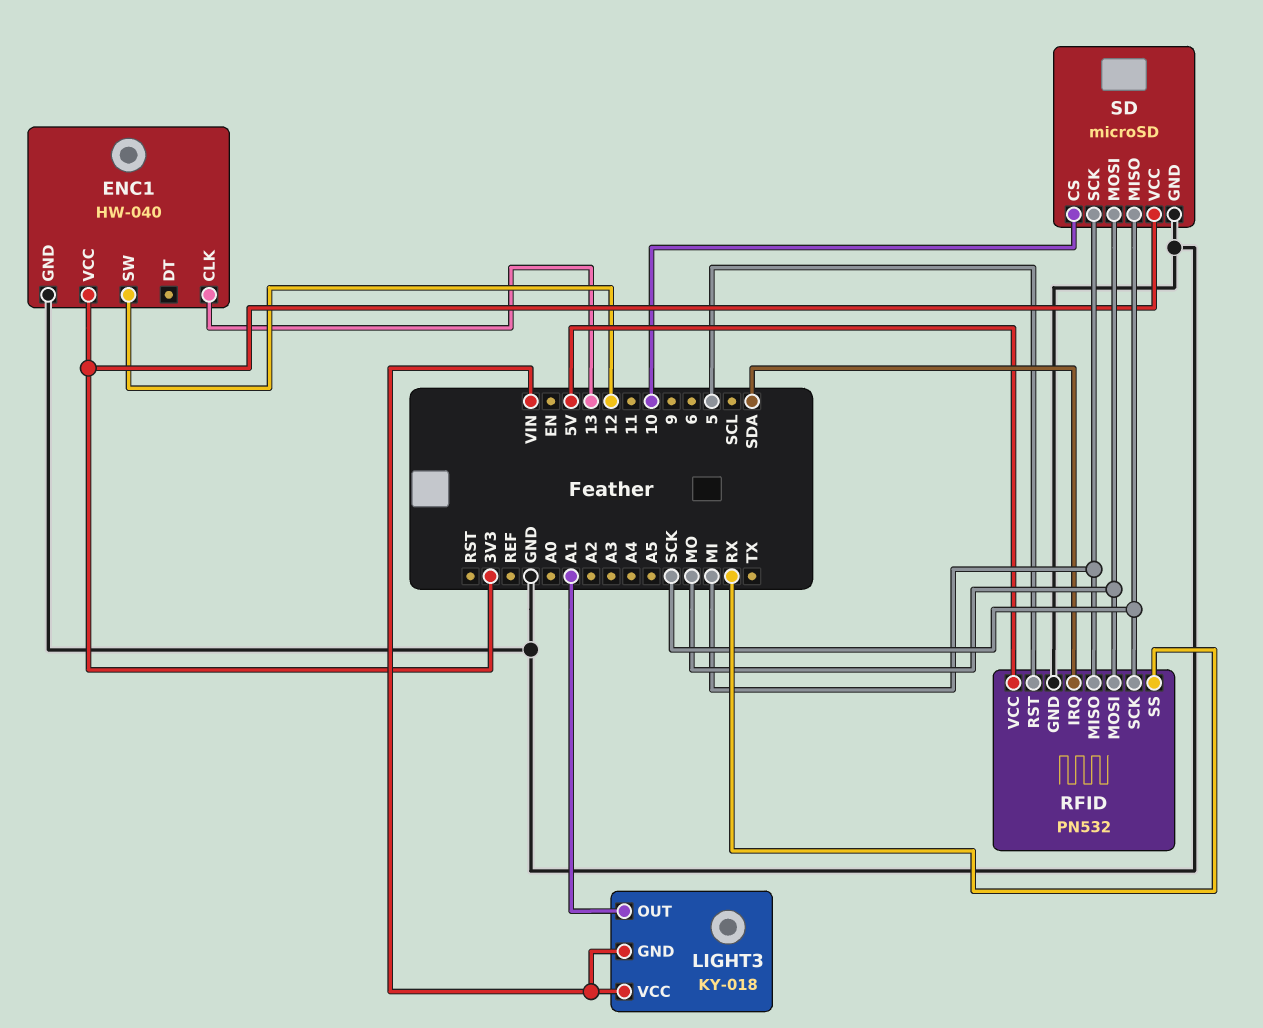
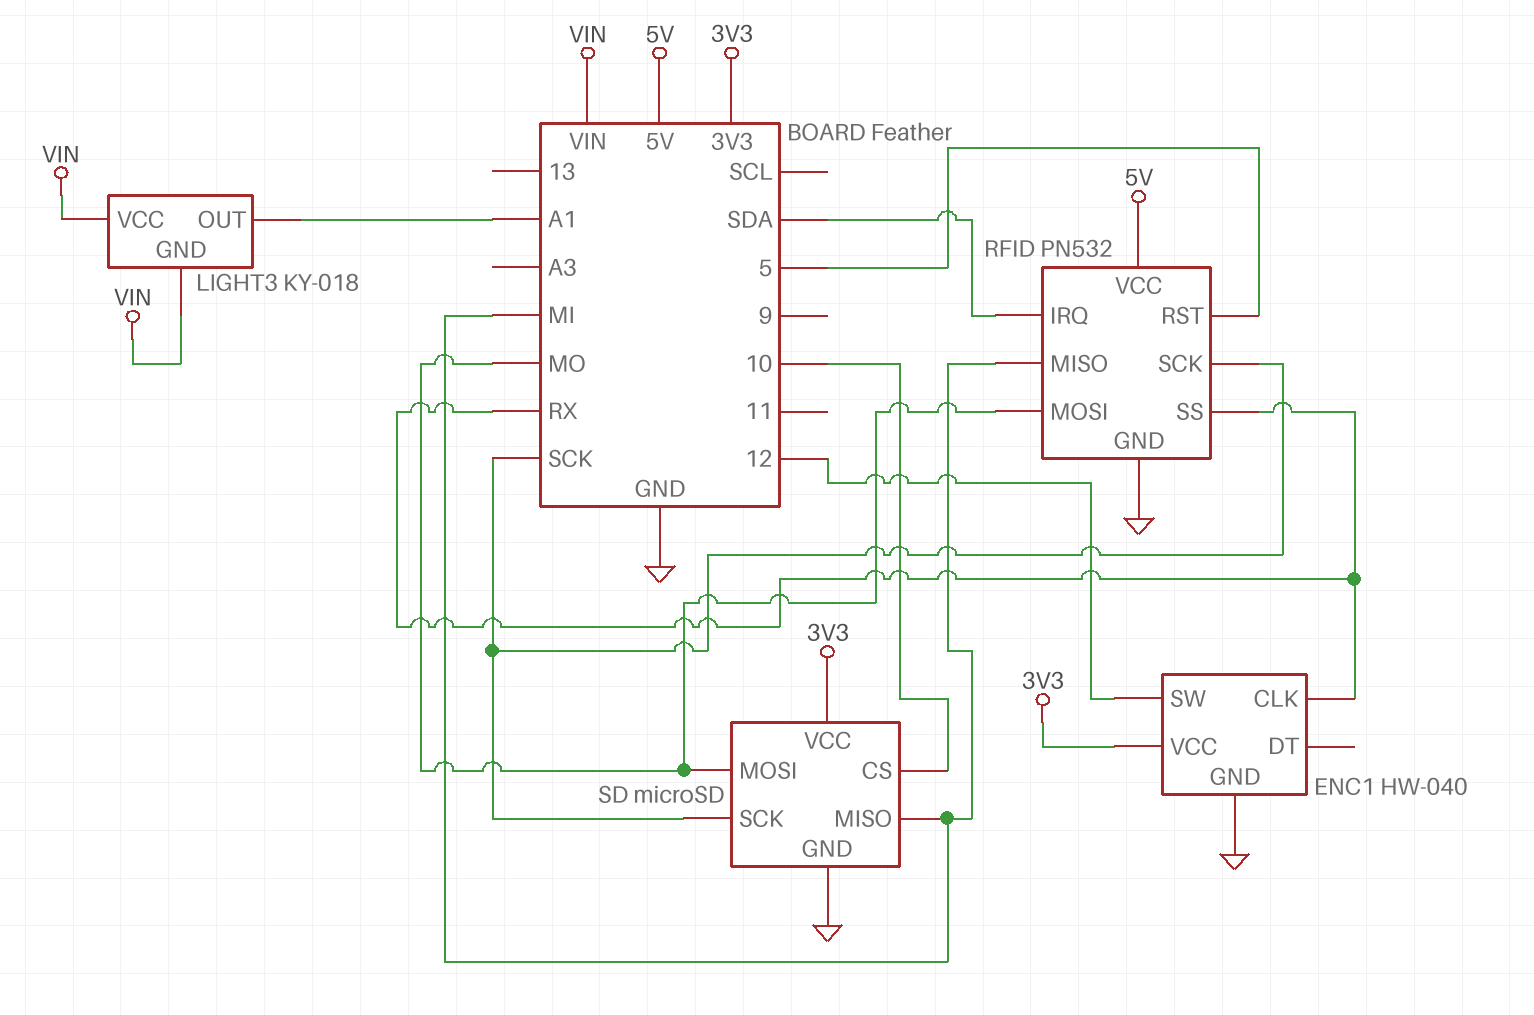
ENC1 pin CLK: 13 -> RX
SD pin MISO: SCK -> MI
SD pin SCK: MI -> SCK

